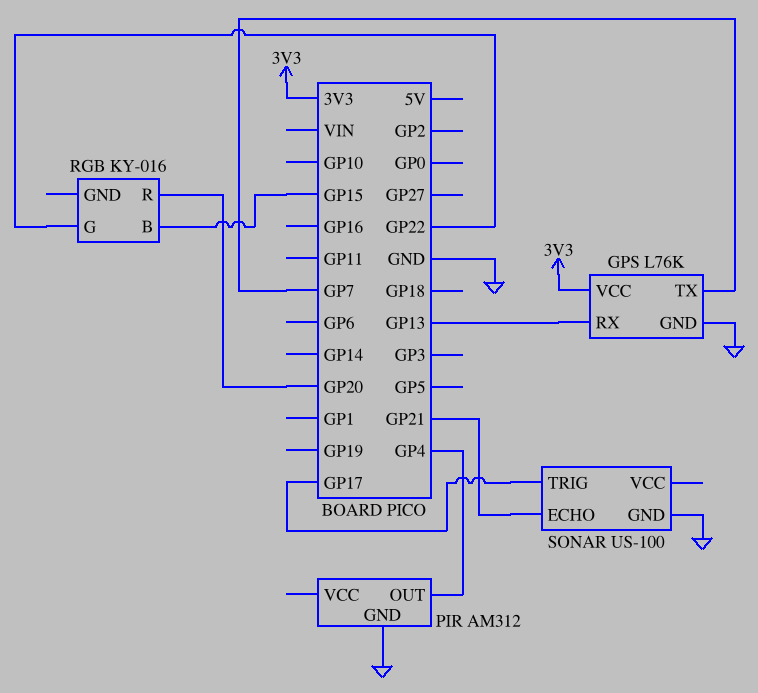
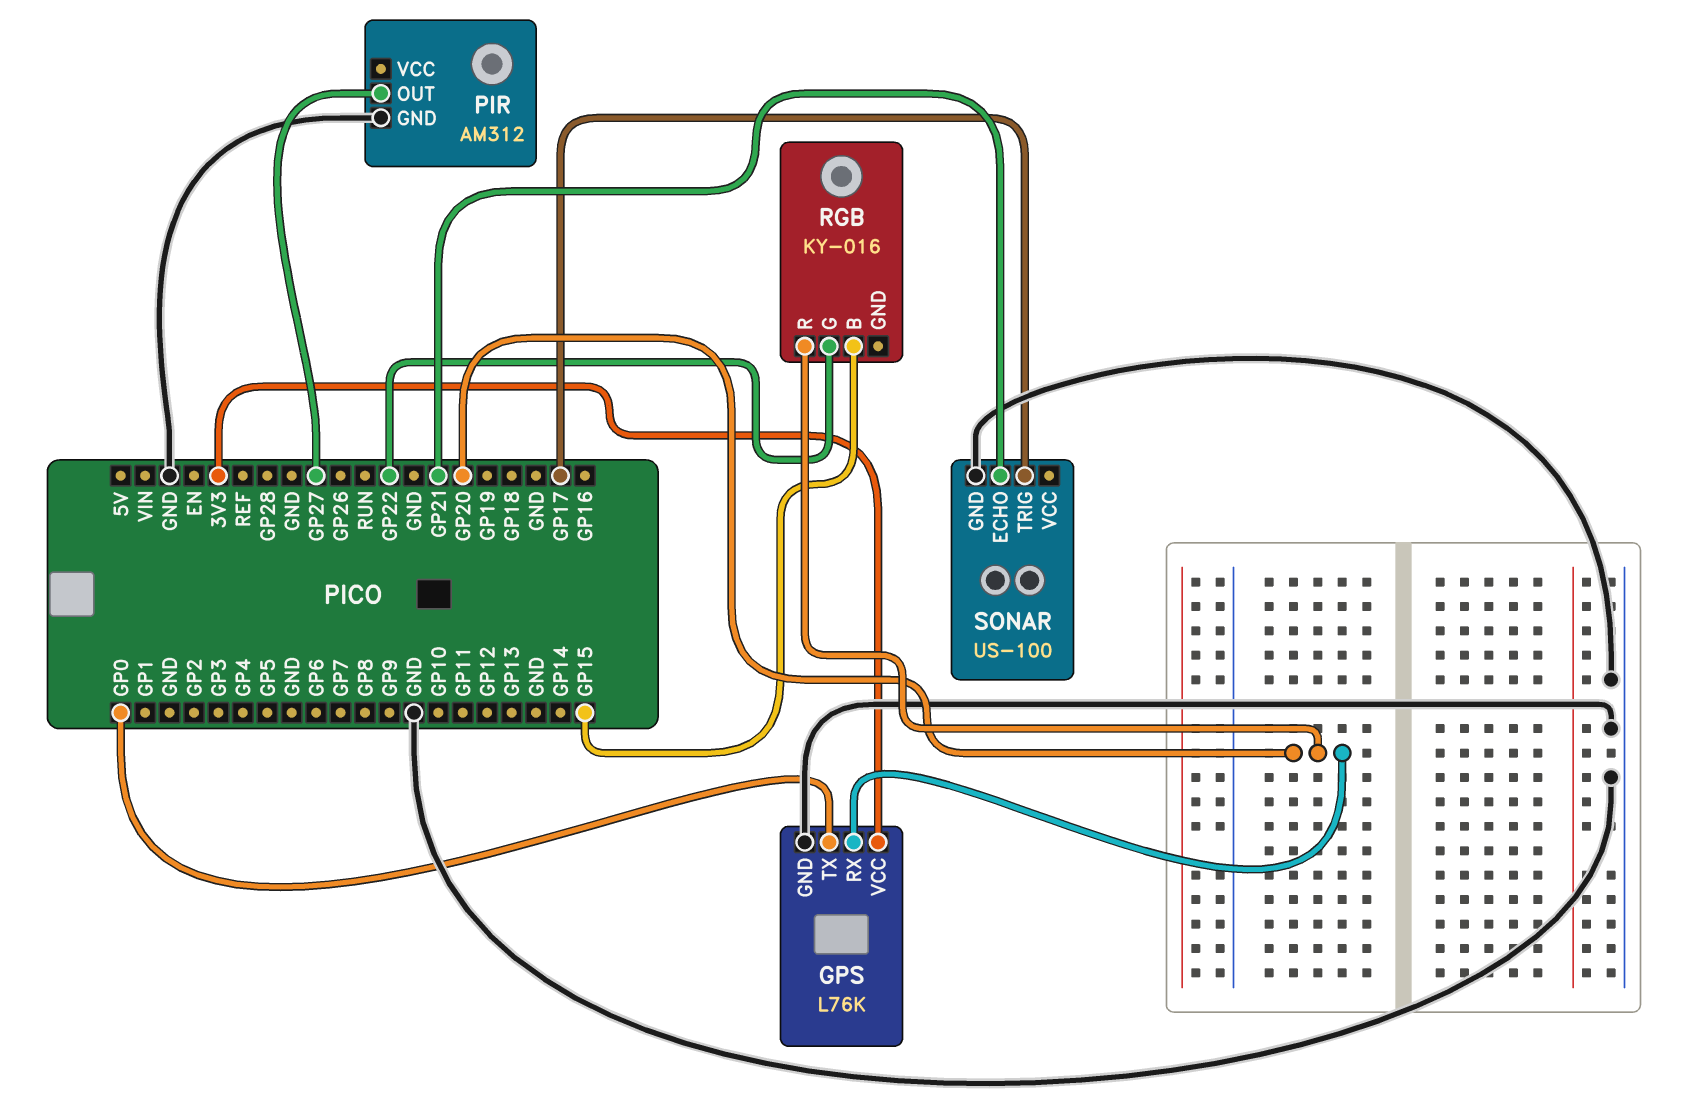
GPS pin RX: GP13 -> GP20
GPS pin TX: GP7 -> GP0
PIR pin OUT: GP4 -> GP27

